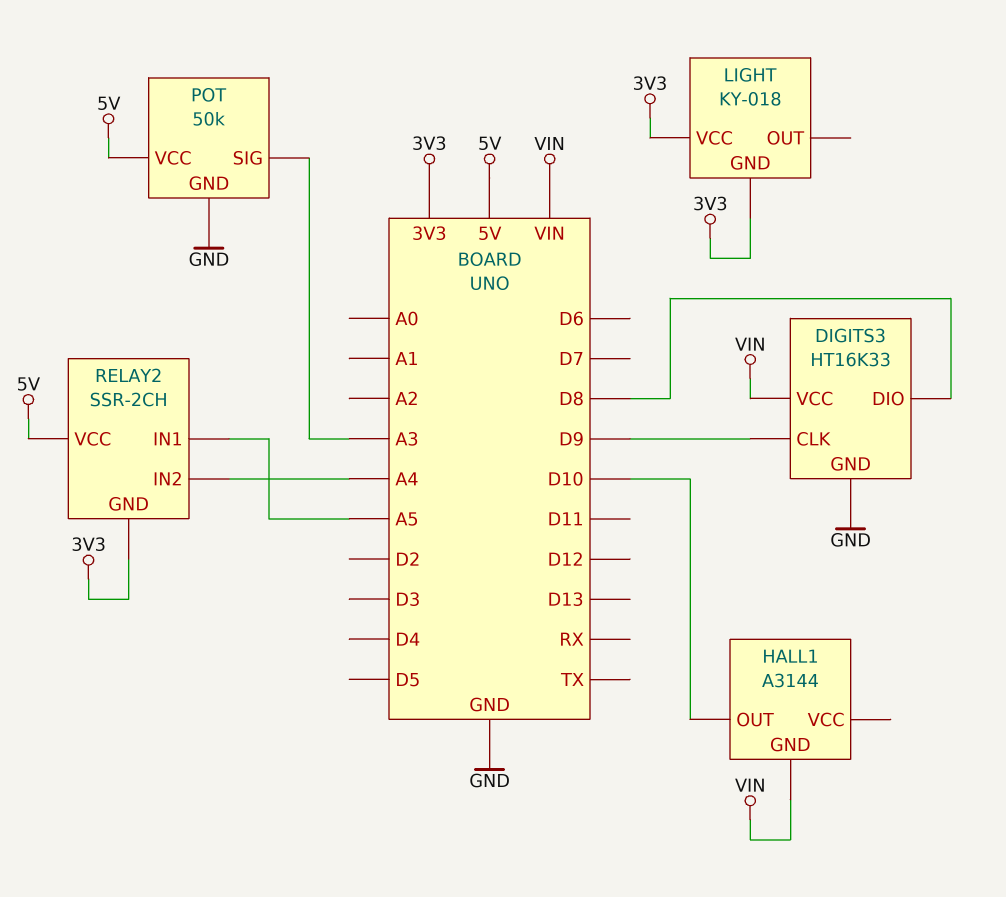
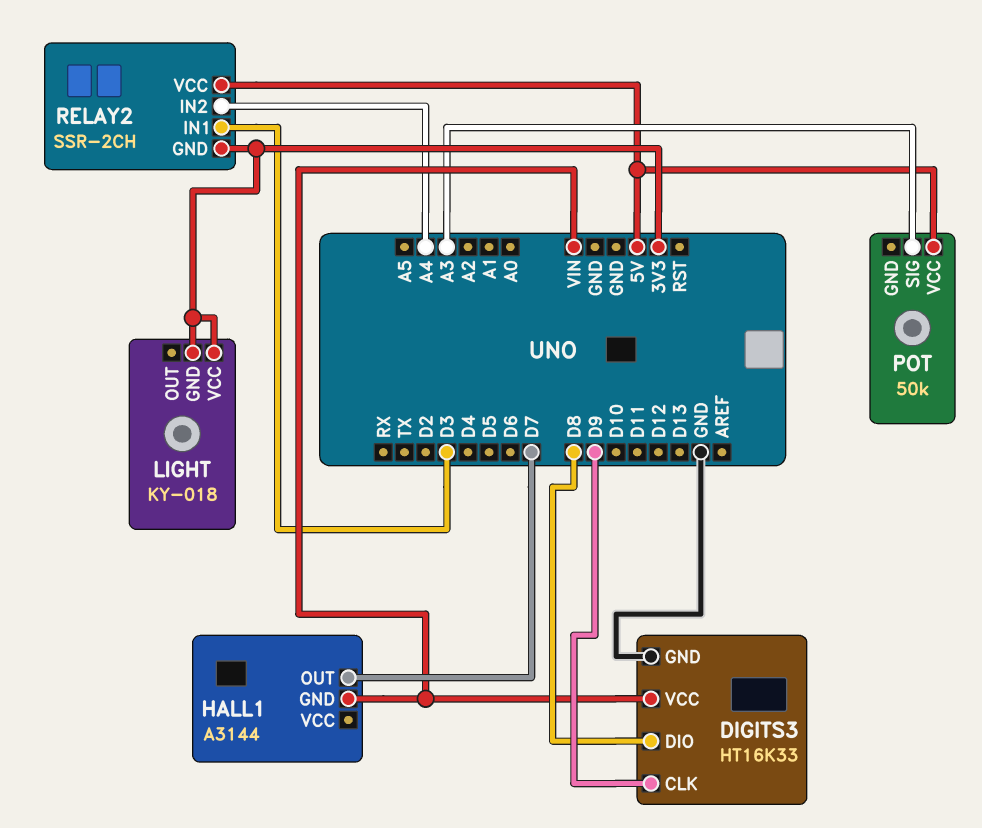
HALL1 pin OUT: D10 -> D7
POT pin GND: GND -> none
RELAY2 pin IN1: A5 -> D3

